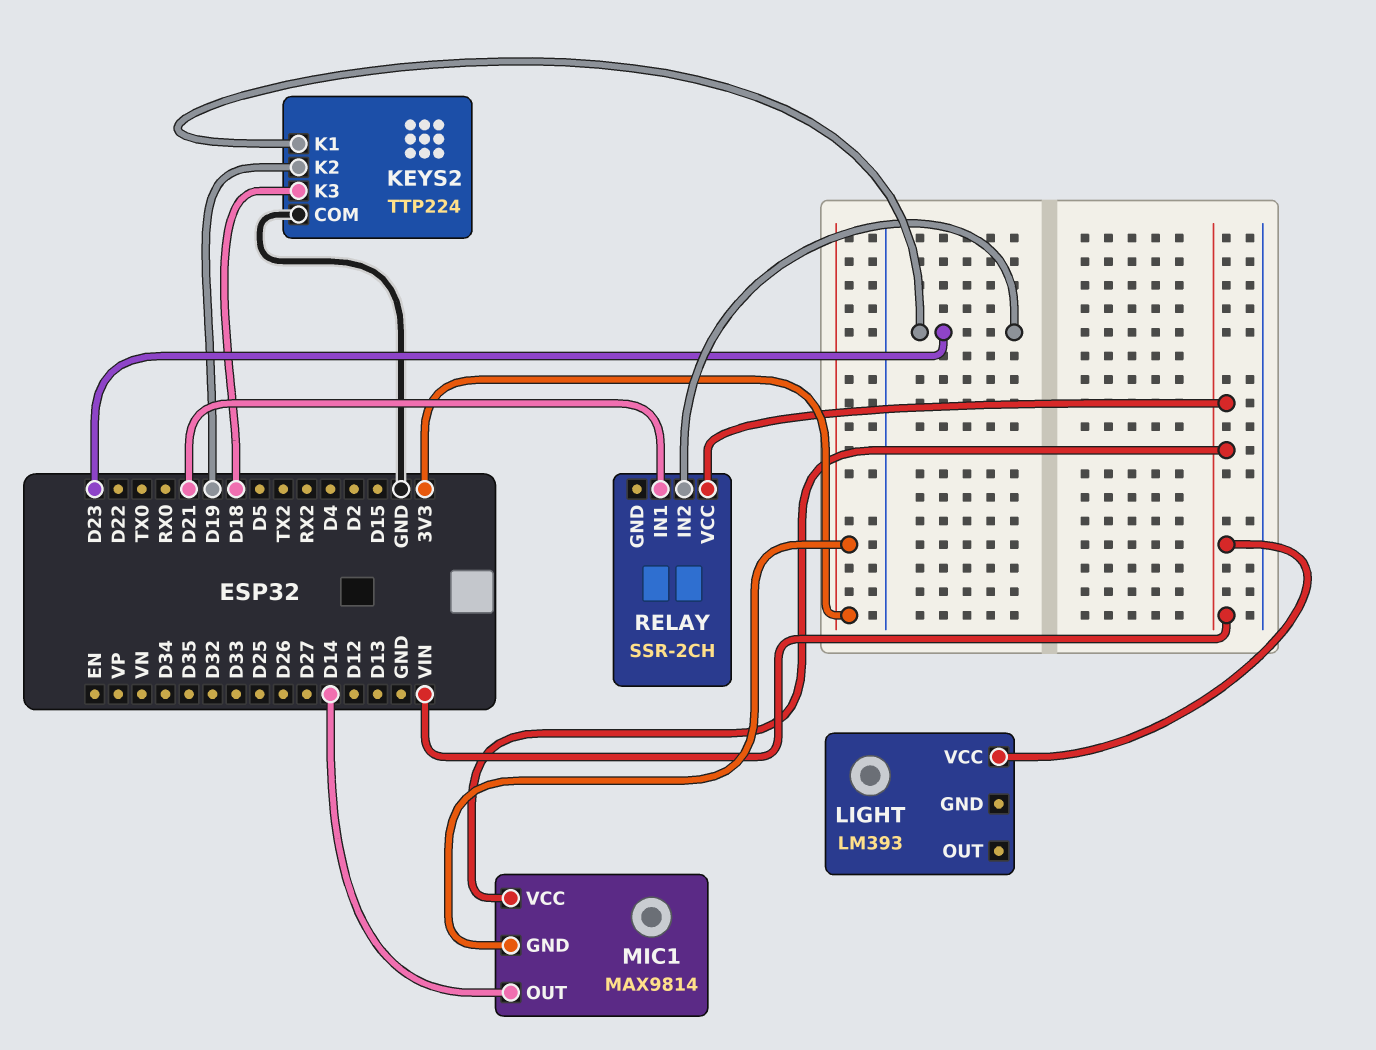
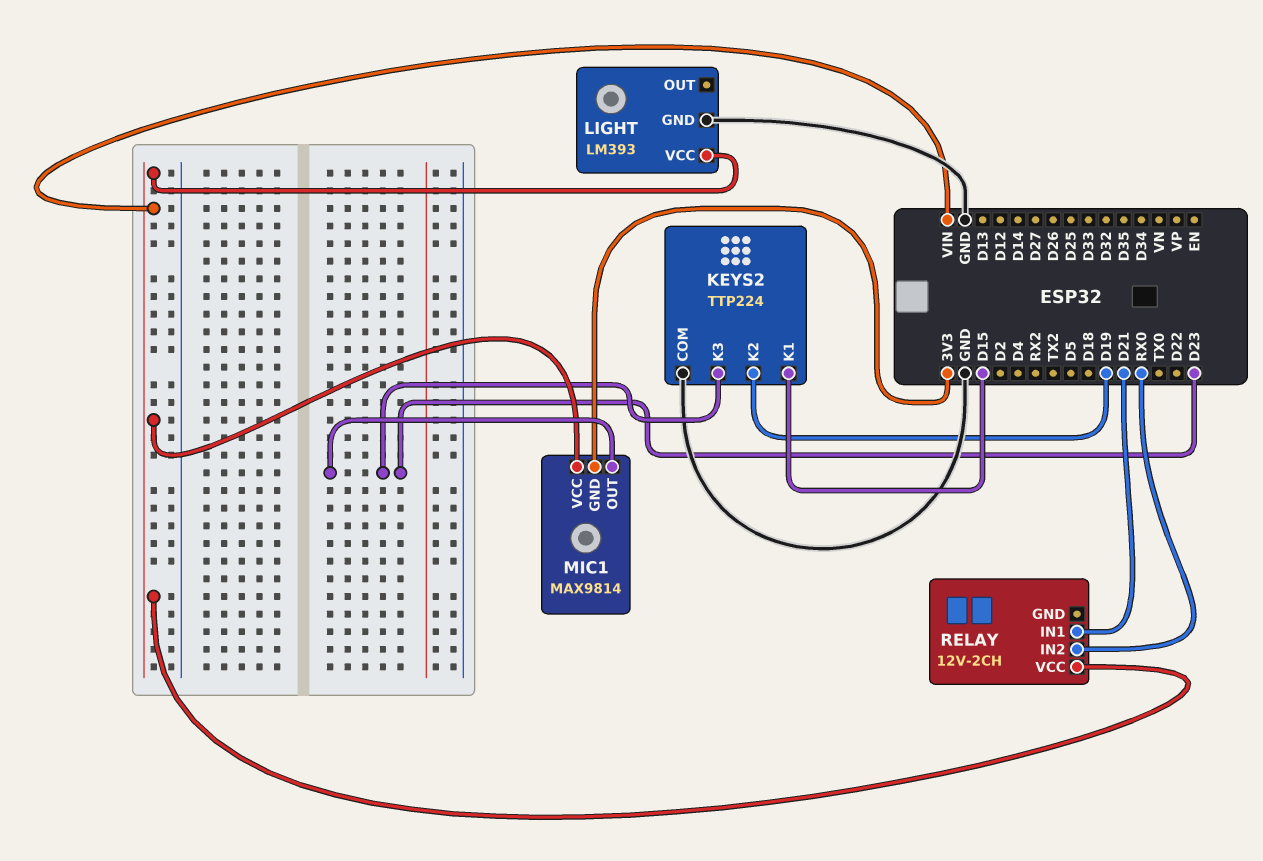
KEYS2 pin K1: D23 -> D15
KEYS2 pin K3: D18 -> D23
LIGHT pin GND: none -> GND
MIC1 pin OUT: D14 -> D23
RELAY: SSR-2CH -> 12V-2CH
RELAY pin IN2: D23 -> RX0

